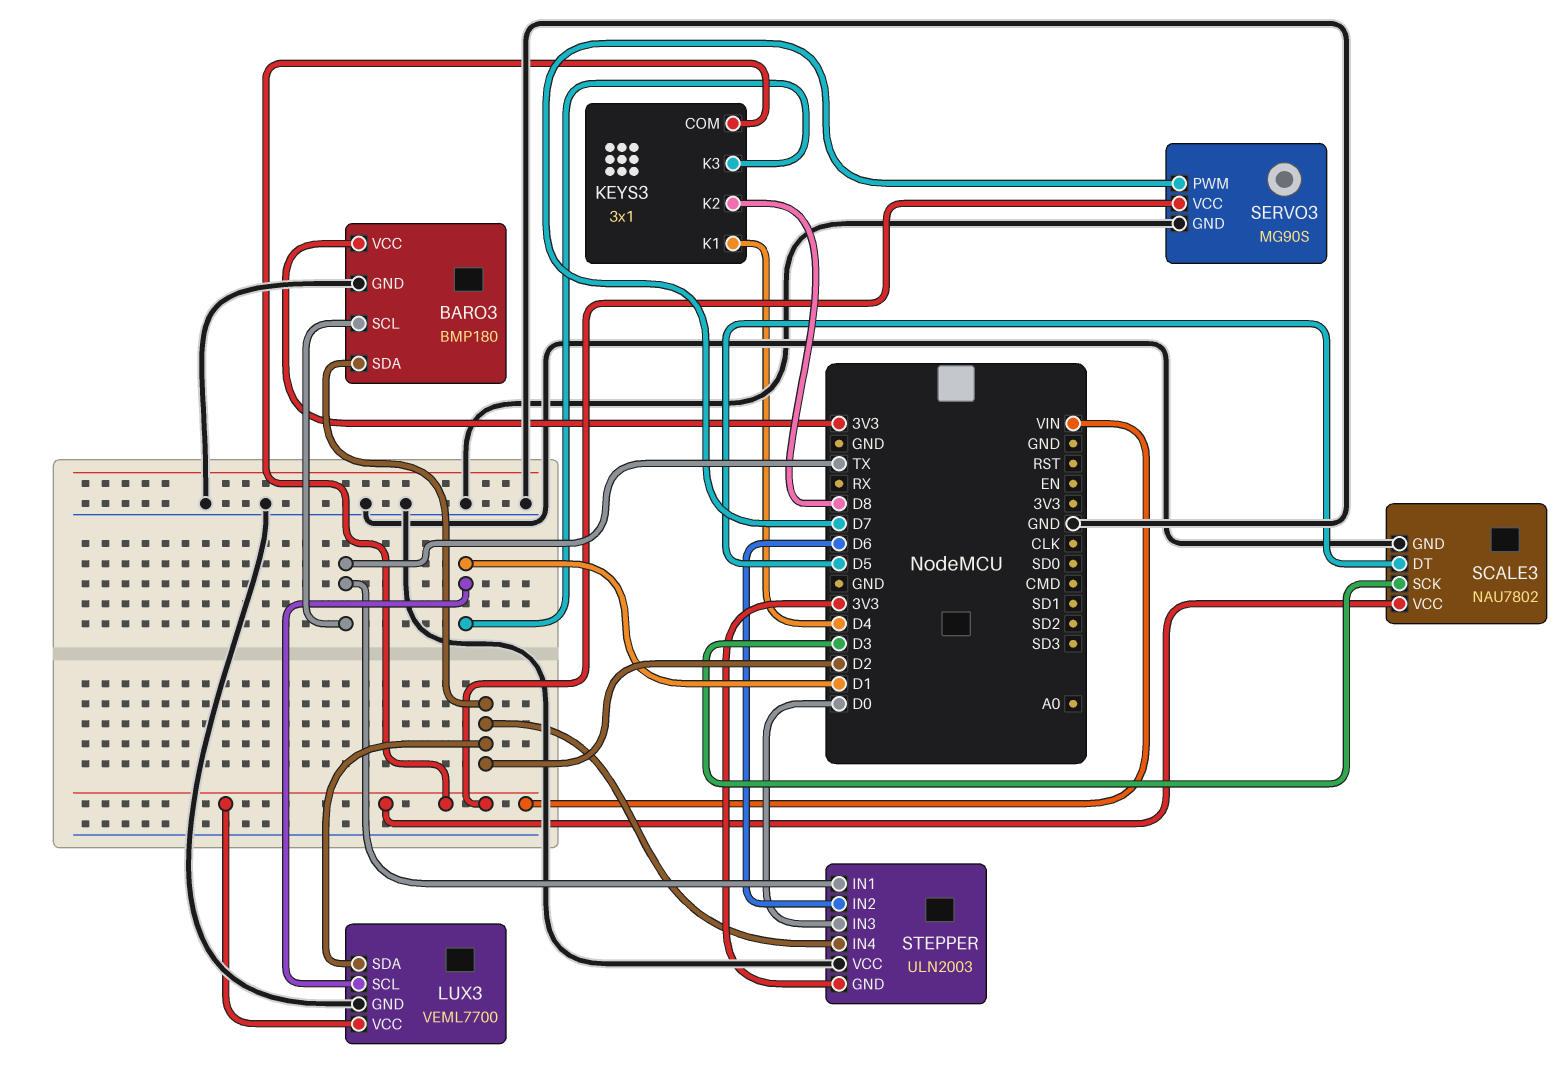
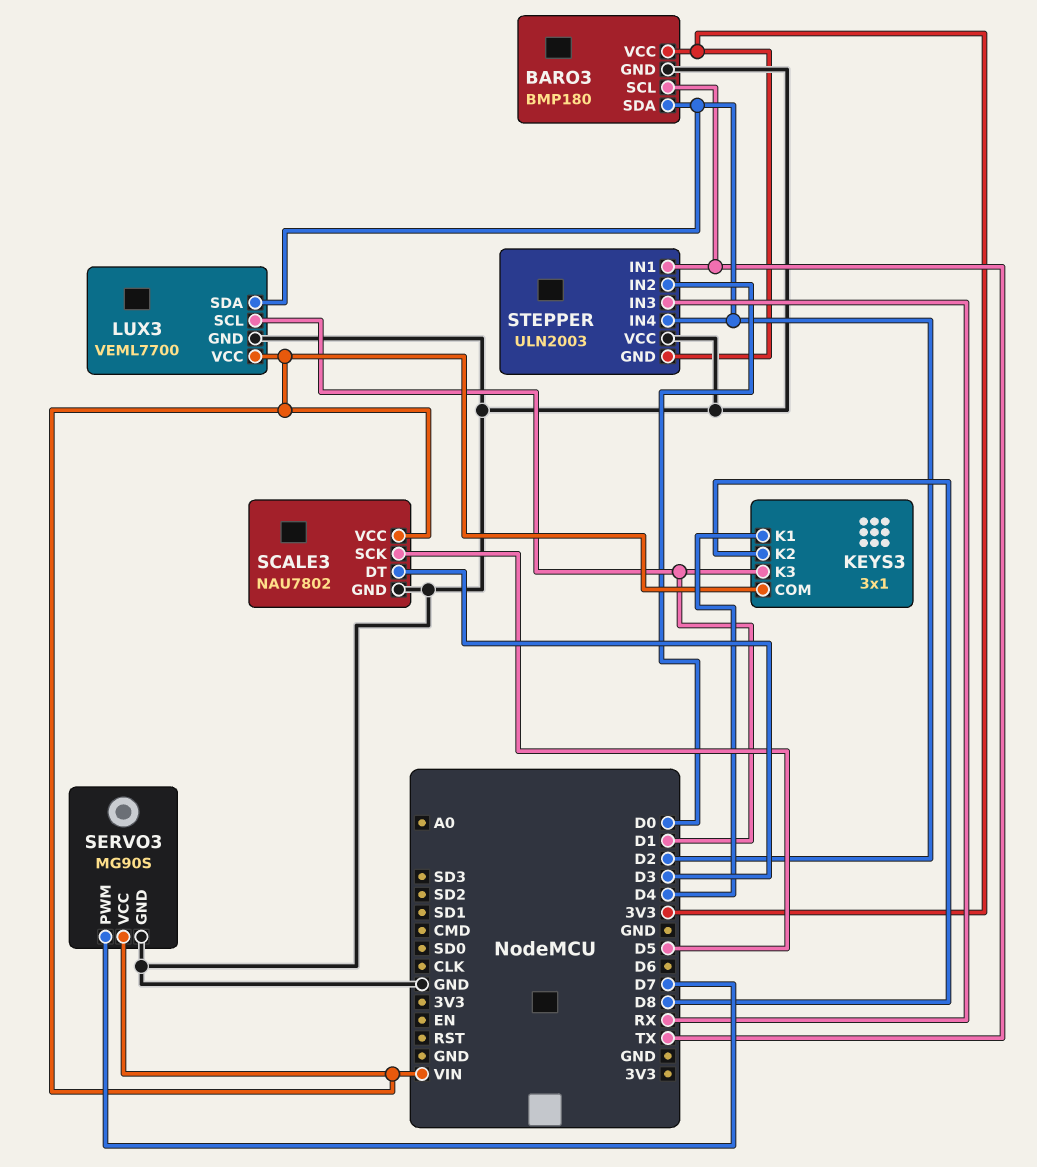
SCALE3 pin DT: D5 -> D3
SCALE3 pin SCK: D3 -> D5
STEPPER pin IN2: D6 -> D0
STEPPER pin IN3: D0 -> RX

